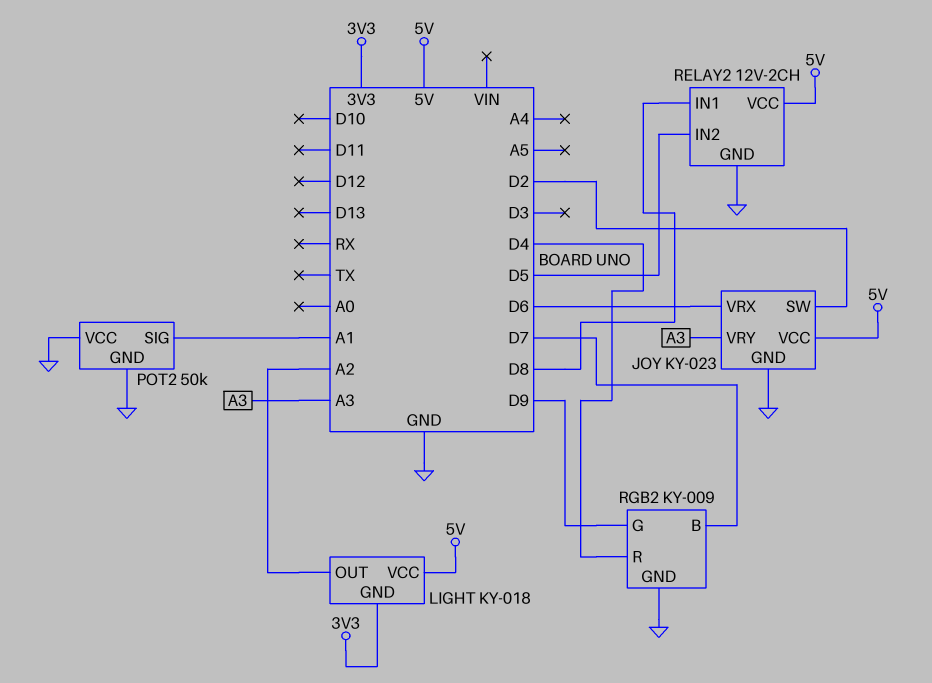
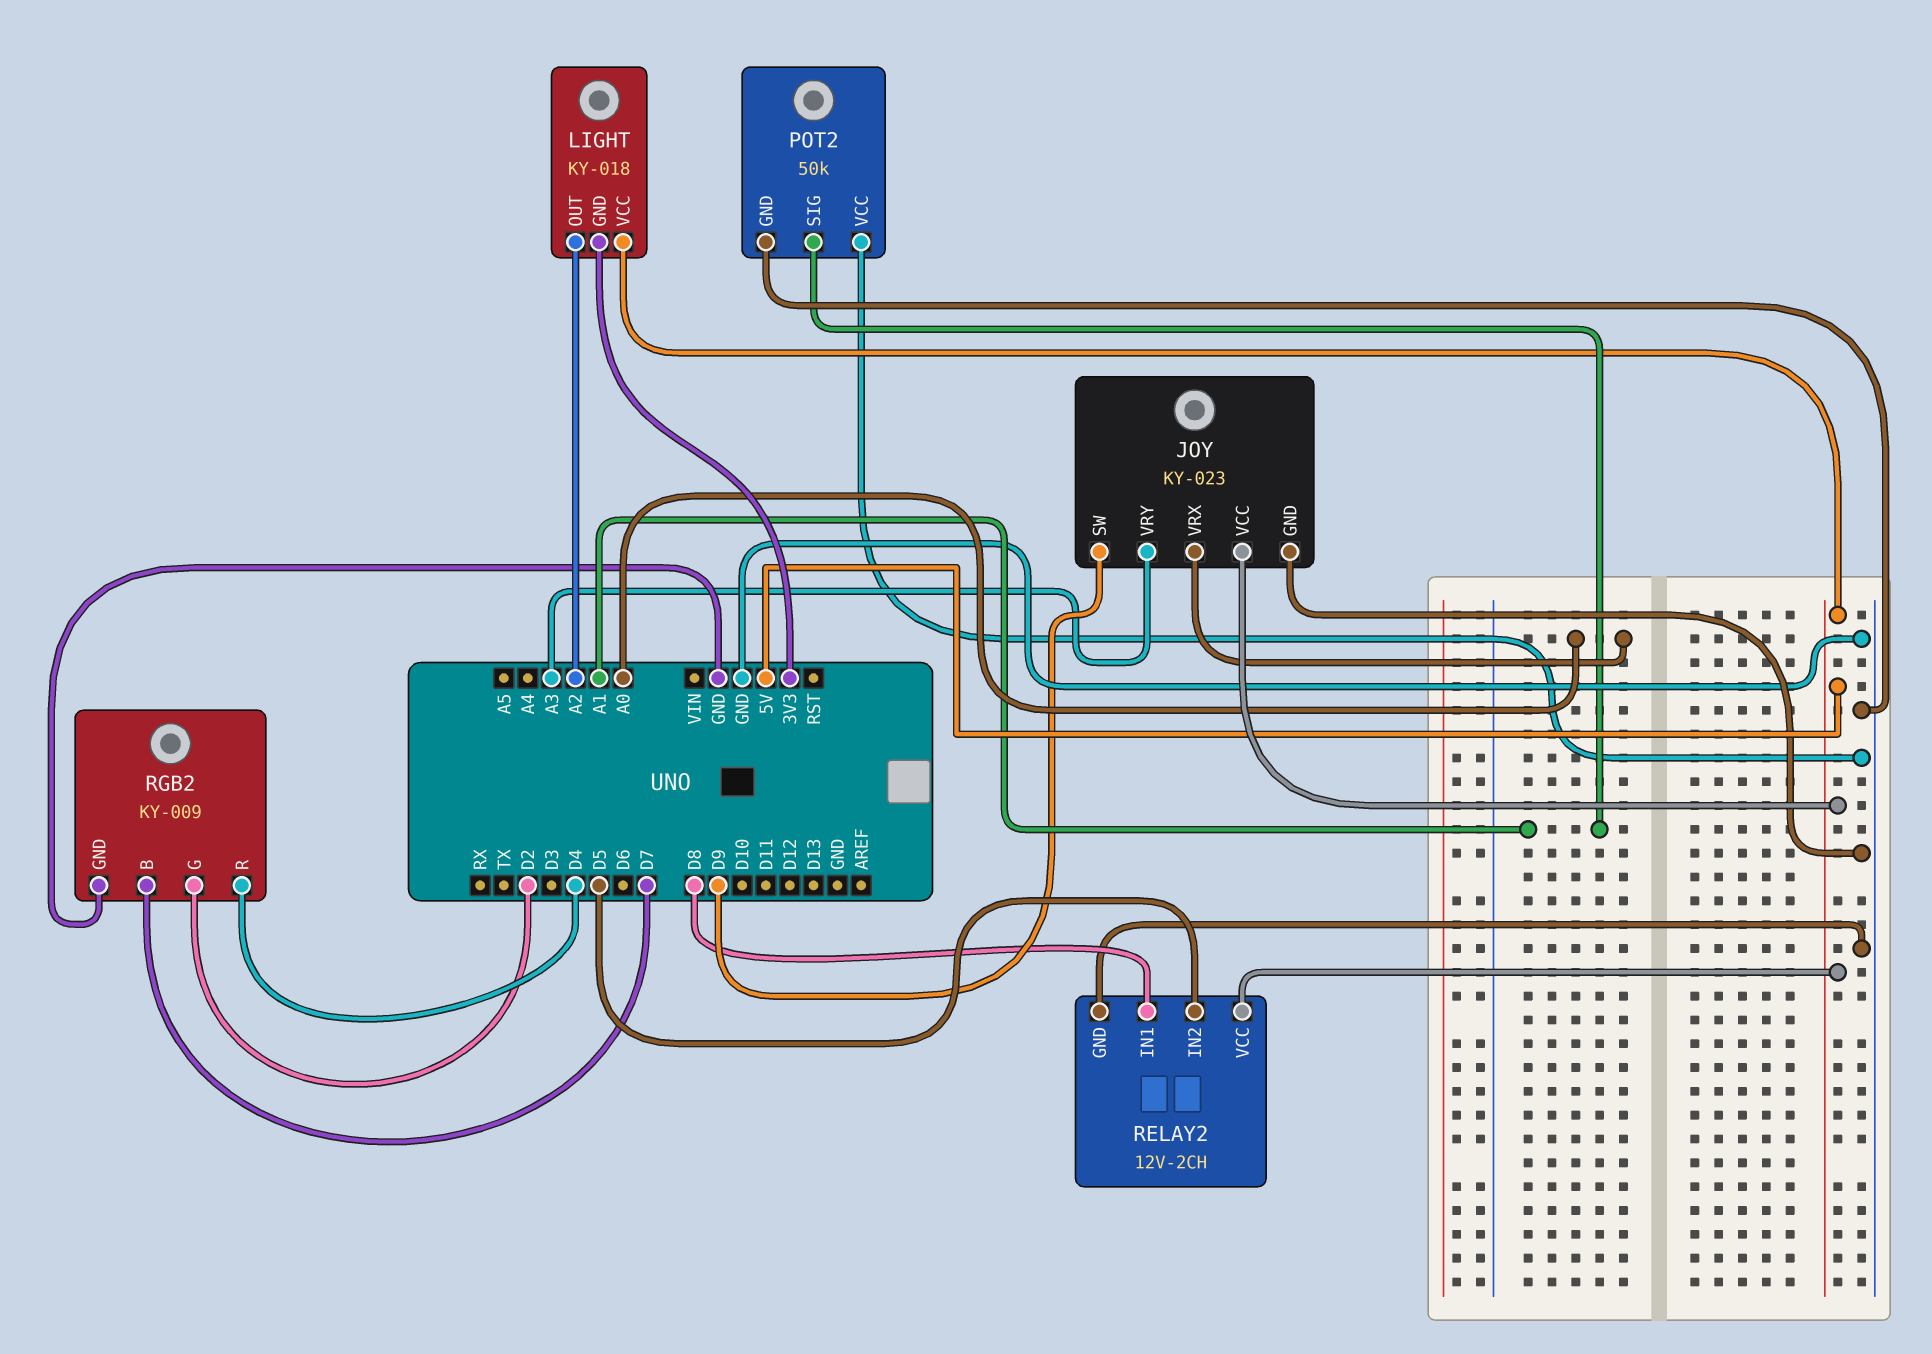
JOY pin SW: D2 -> D9
JOY pin VRX: D6 -> A0
RGB2 pin G: D9 -> D2

